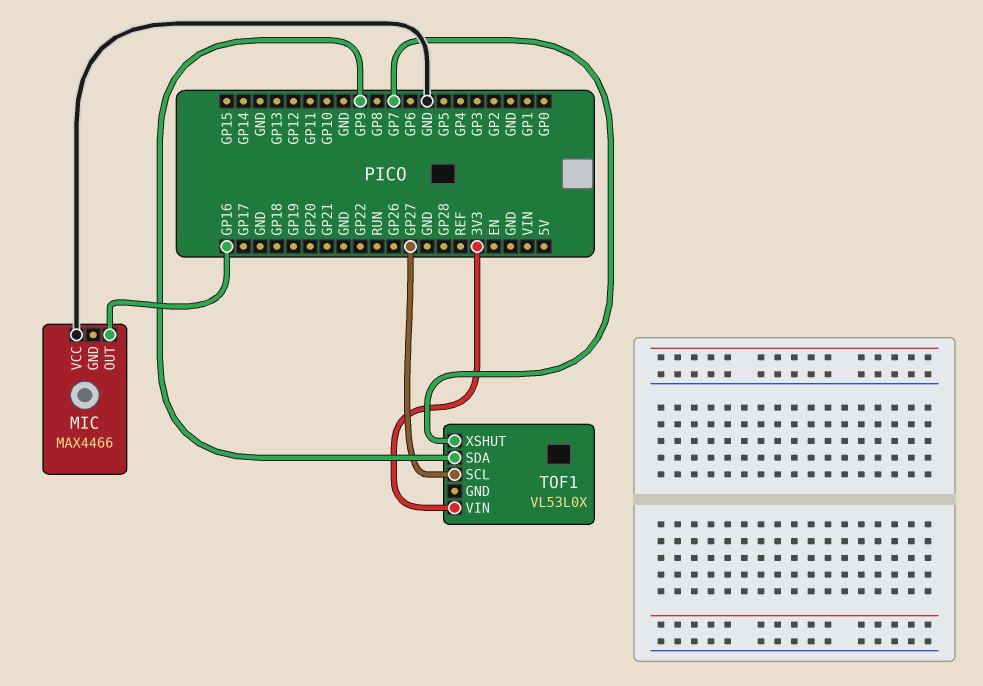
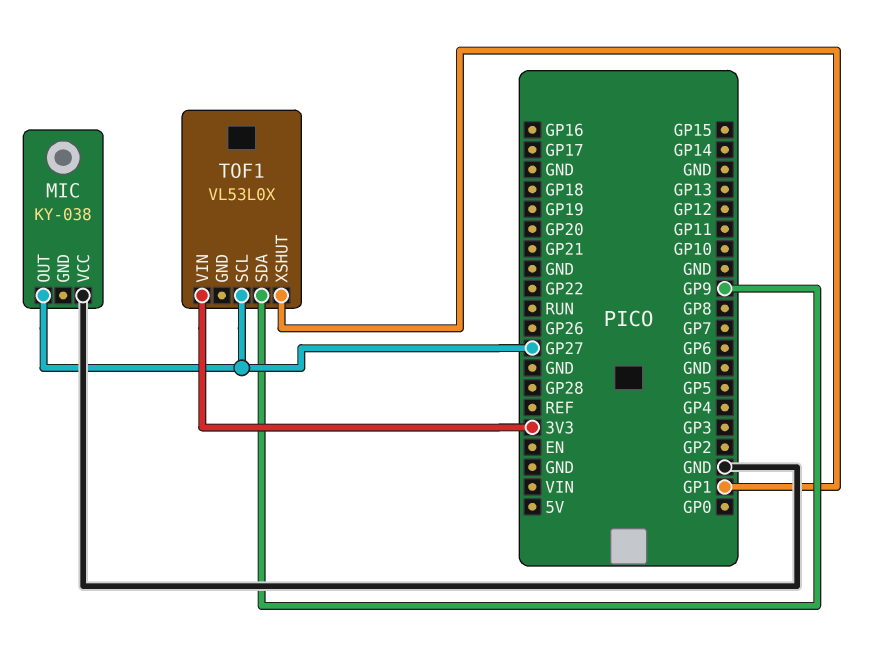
MIC: MAX4466 -> KY-038
MIC pin OUT: GP16 -> GP27
TOF1 pin XSHUT: GP7 -> GP1

